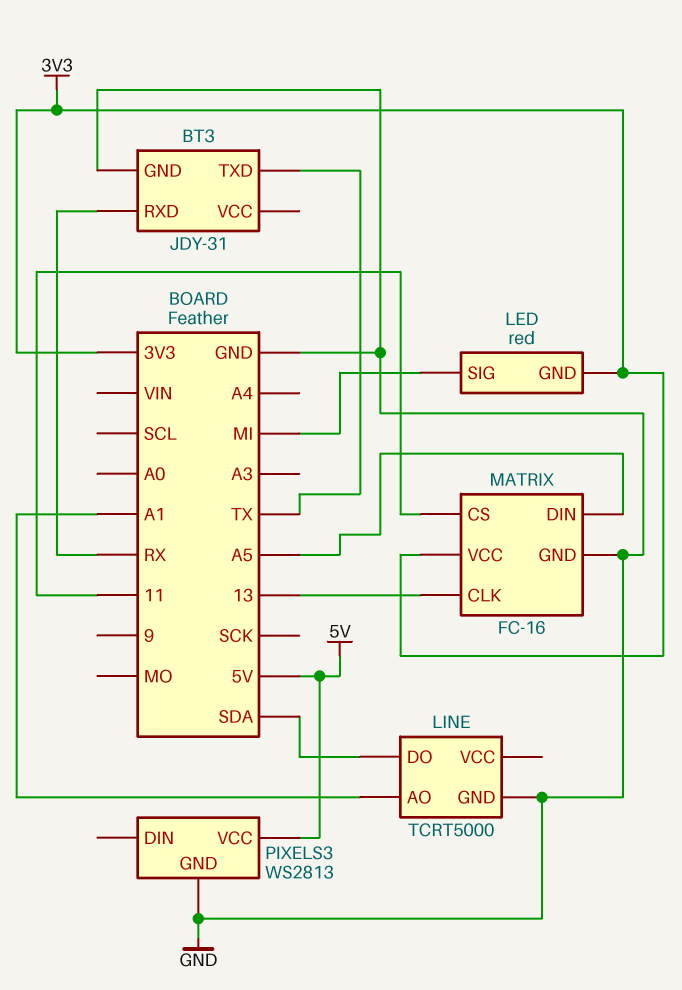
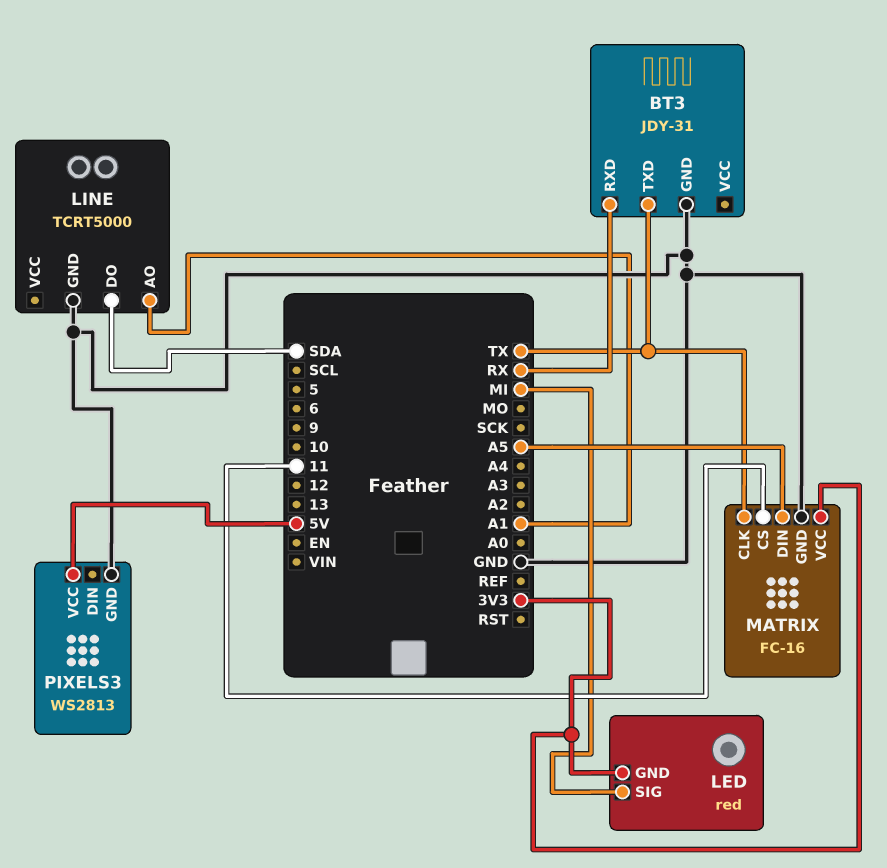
MATRIX pin CLK: 13 -> TX

